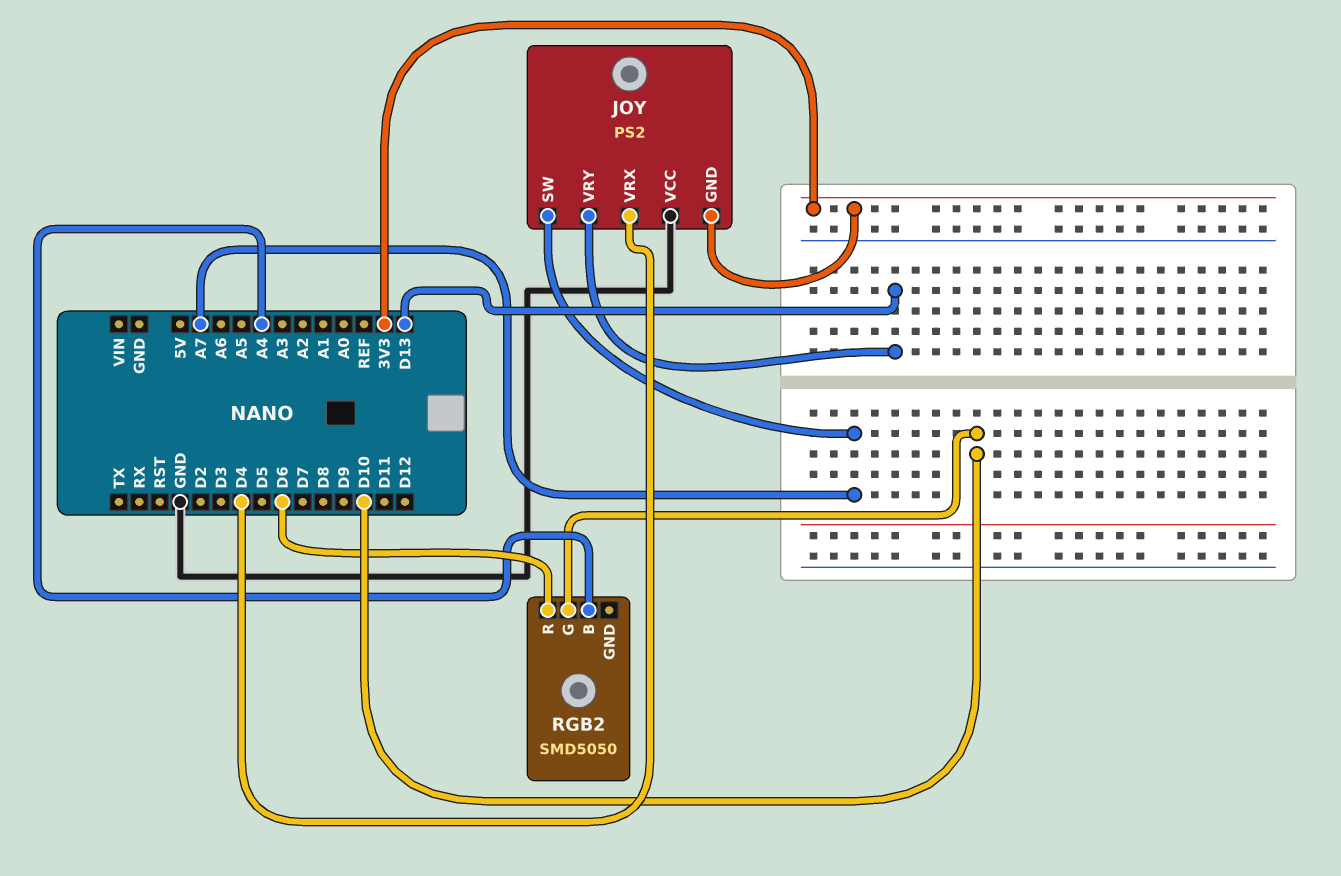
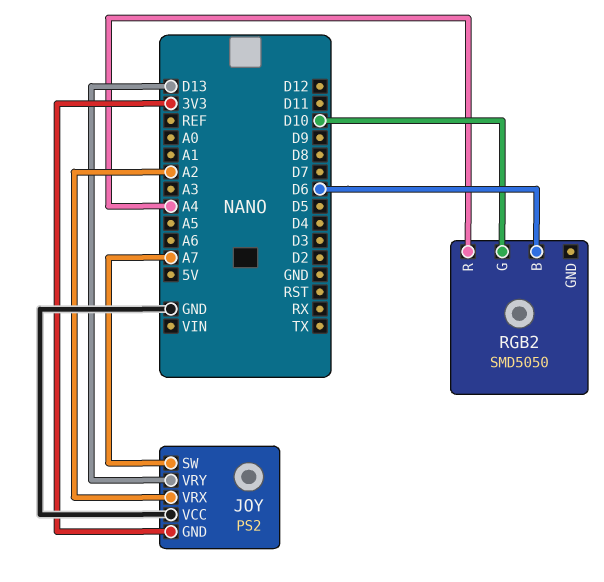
JOY pin VRX: D4 -> A2
RGB2 pin B: A4 -> D6
RGB2 pin R: D6 -> A4

